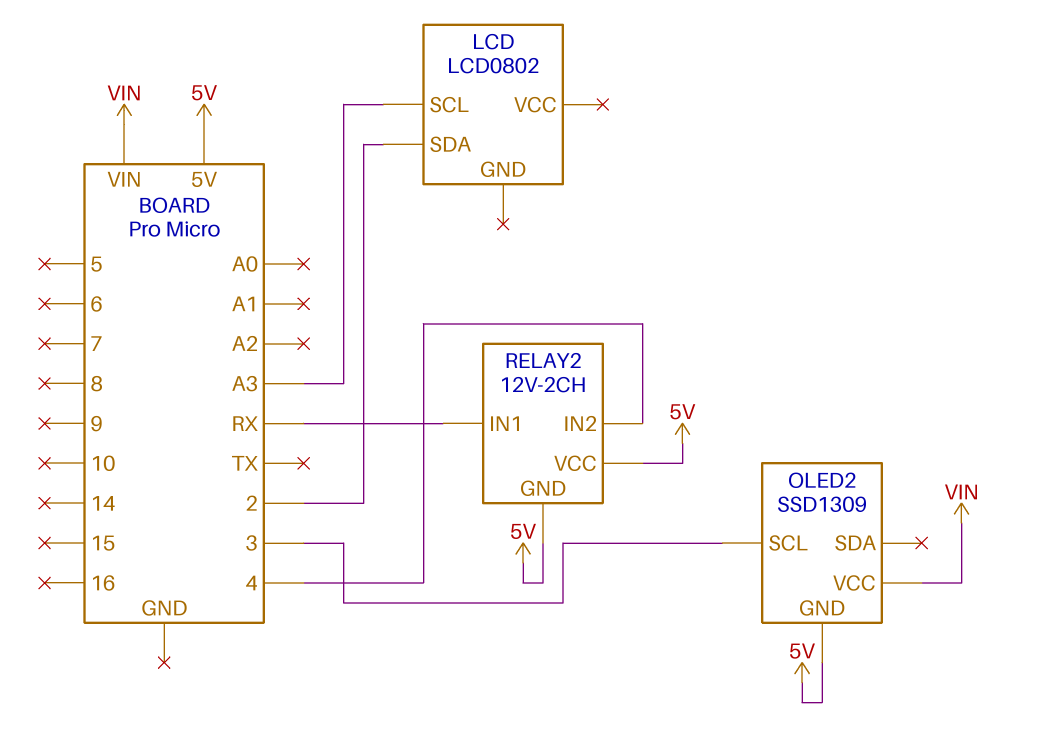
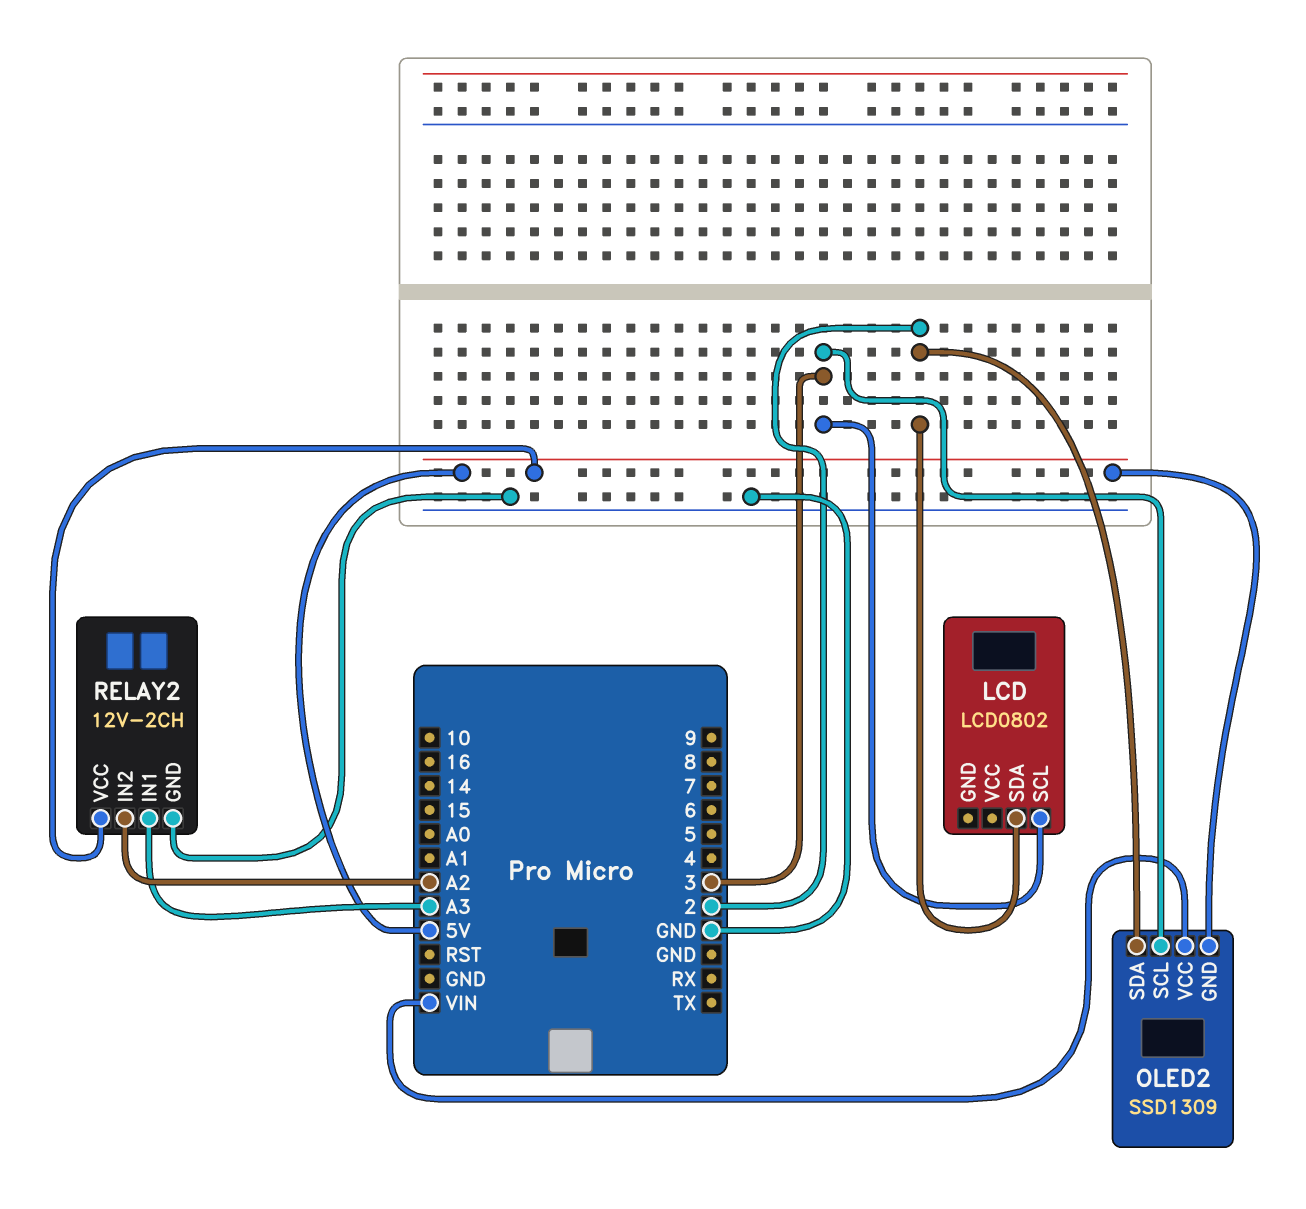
LCD pin SCL: A3 -> 3
OLED2 pin SDA: none -> 2
RELAY2 pin GND: 5V -> GND
RELAY2 pin IN1: RX -> A3
RELAY2 pin IN2: 4 -> A2

